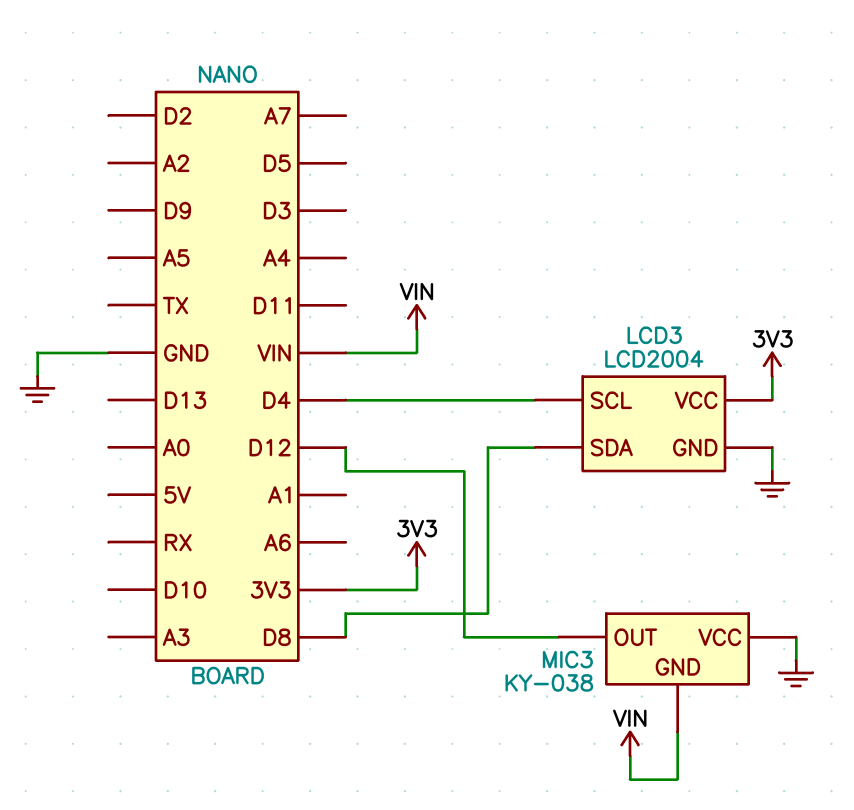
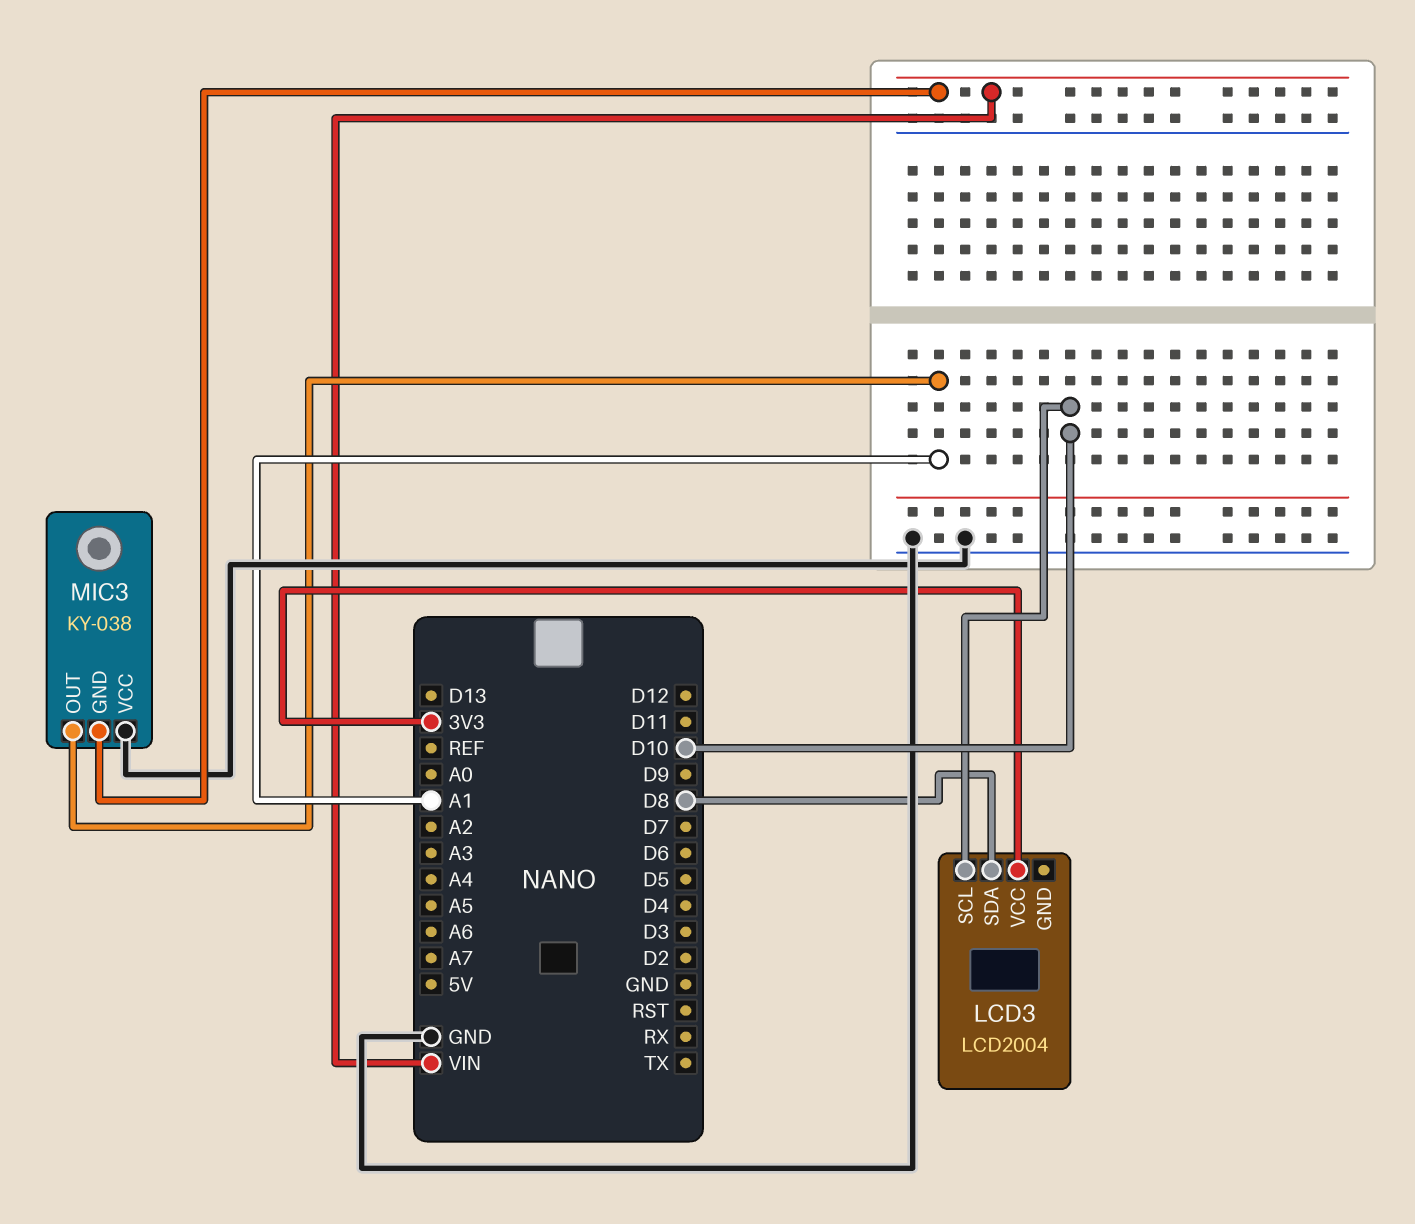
LCD3 pin GND: GND -> none
LCD3 pin SCL: D4 -> D10
MIC3 pin OUT: D12 -> A1

